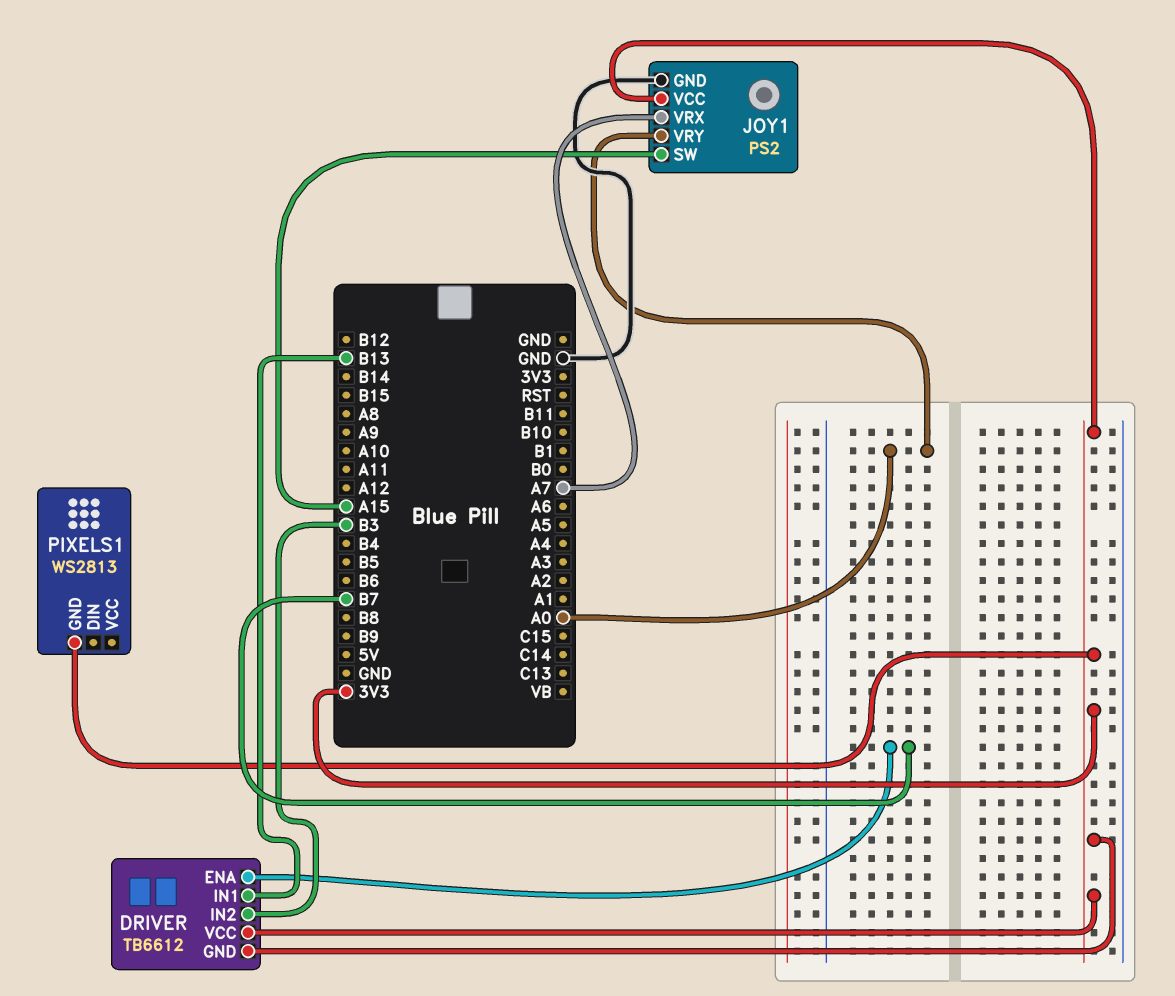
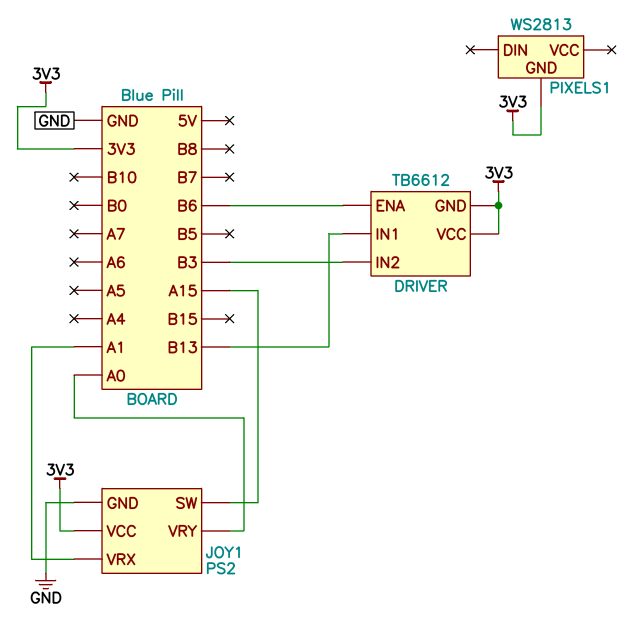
DRIVER pin ENA: B7 -> B6
JOY1 pin VRX: A7 -> A1

